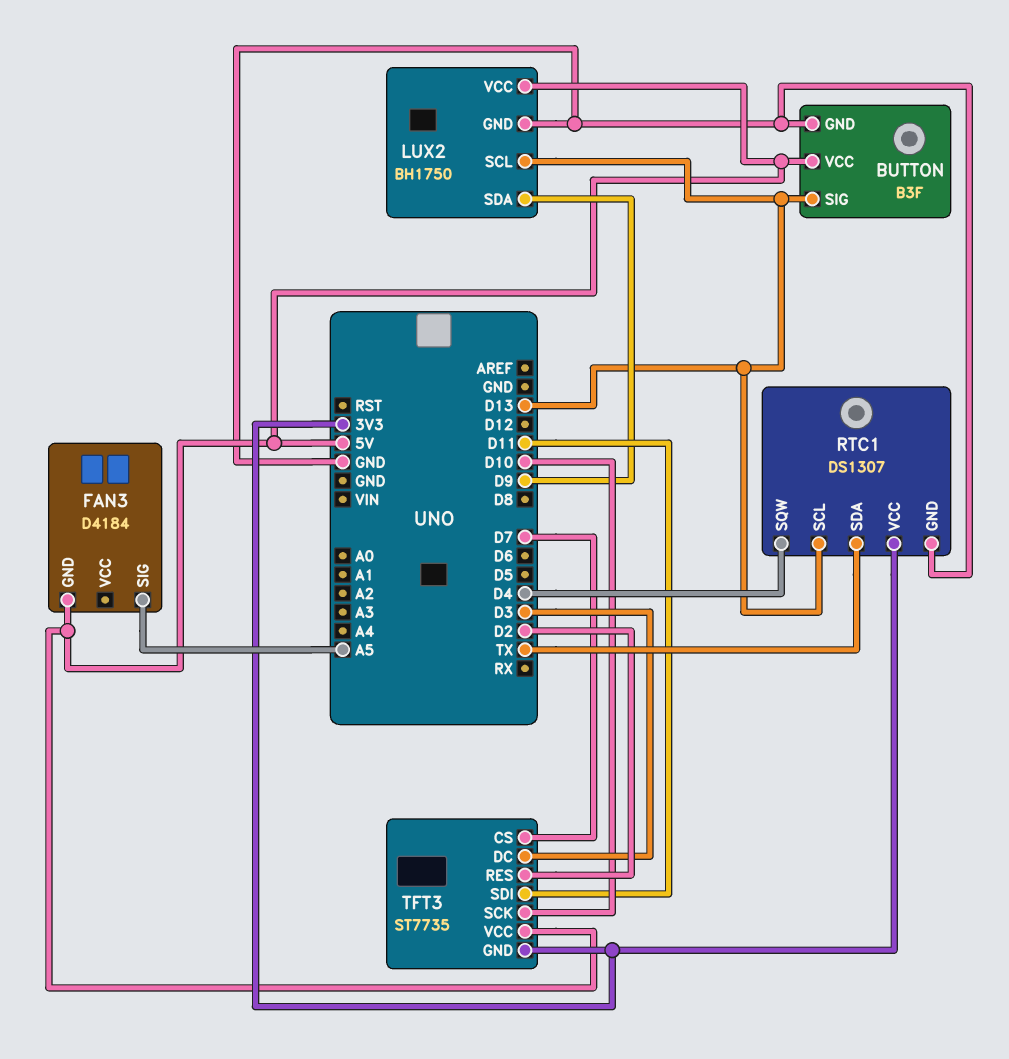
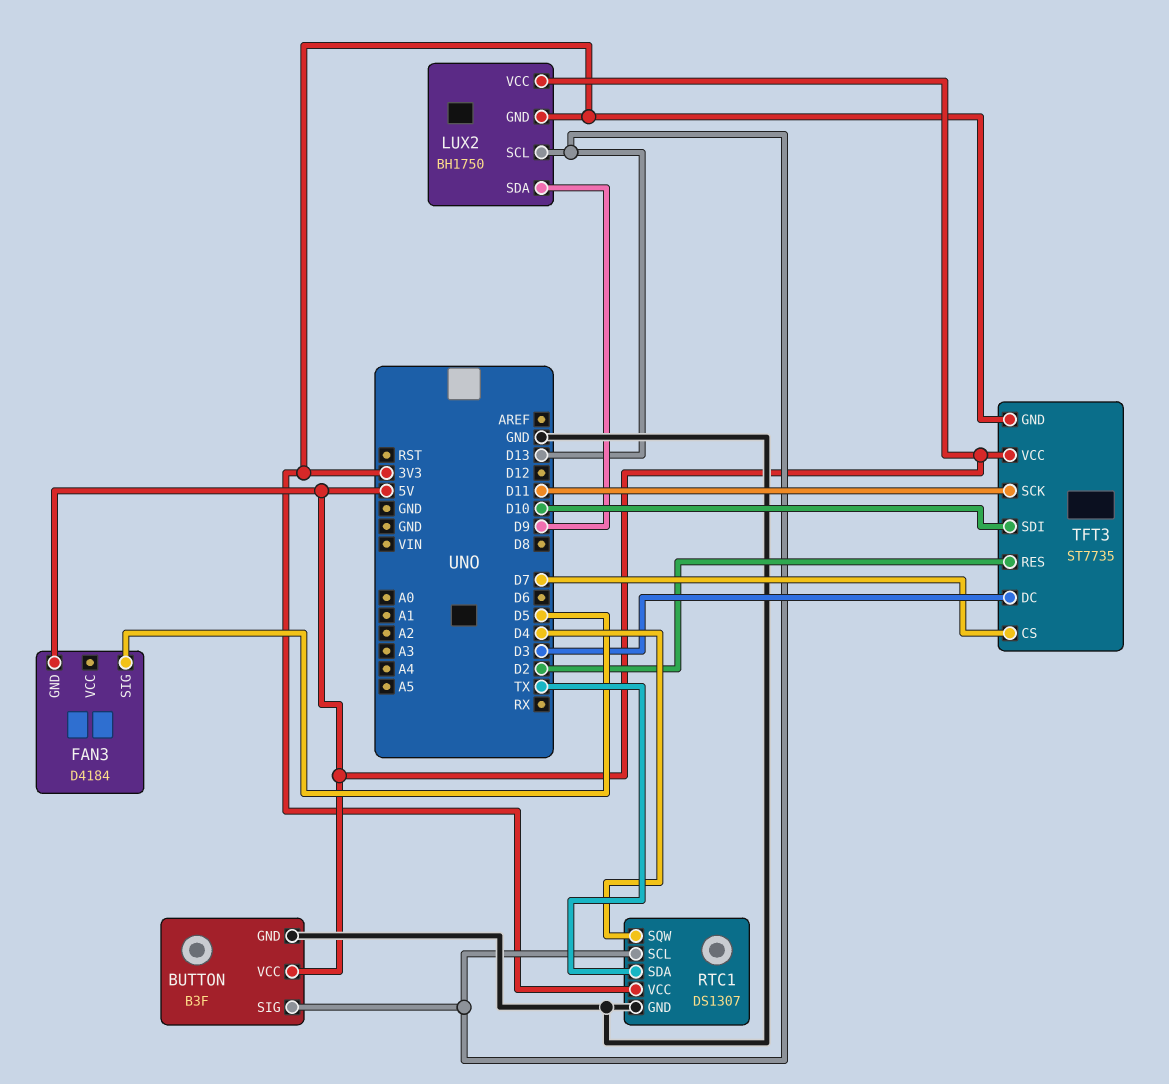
FAN3 pin SIG: A5 -> D5
LUX2 pin GND: GND -> 3V3
TFT3 pin SCK: D10 -> D11
TFT3 pin SDI: D11 -> D10

